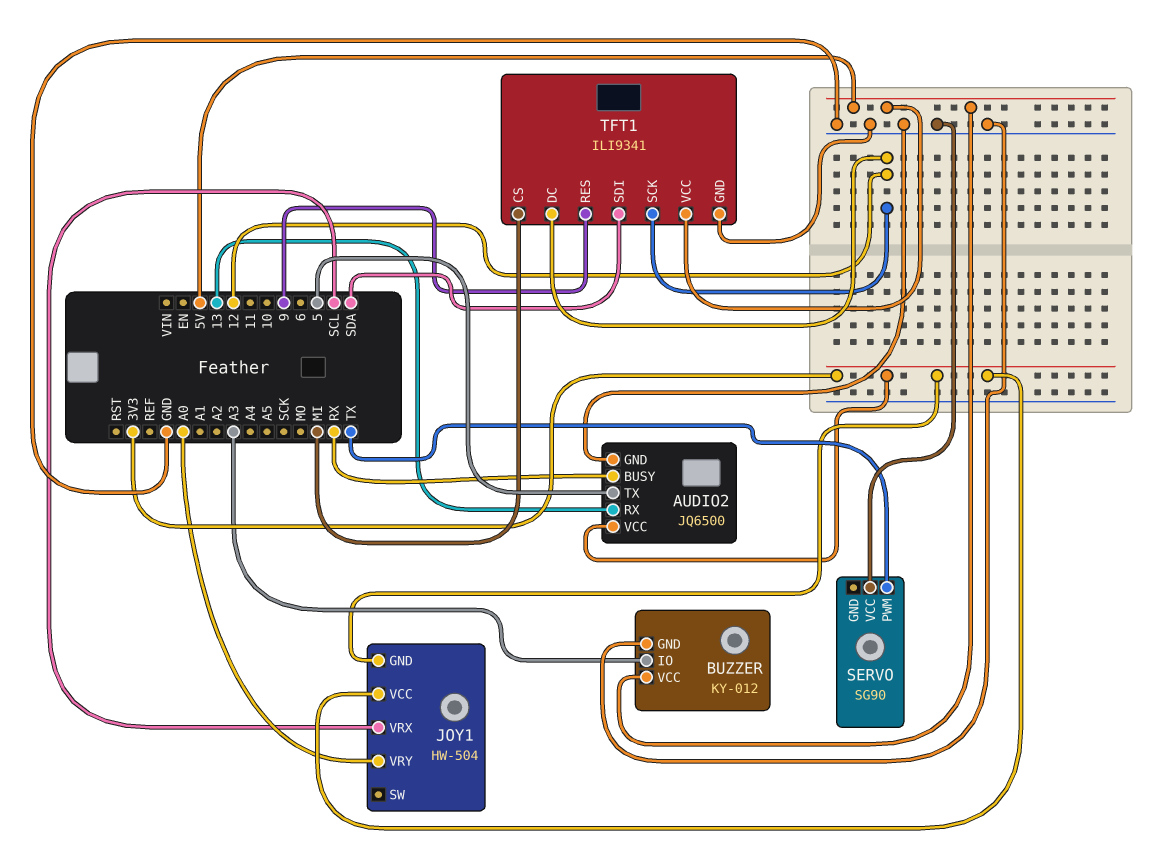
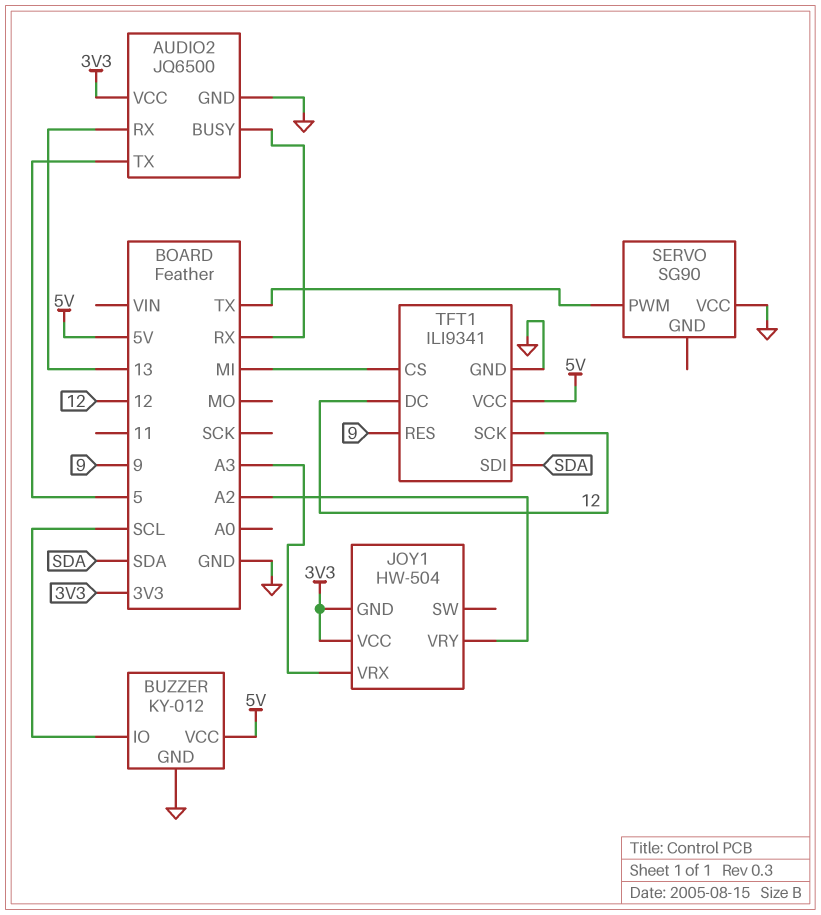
BUZZER pin IO: A3 -> SCL
JOY1 pin VRX: SCL -> A3
JOY1 pin VRY: A0 -> A2

